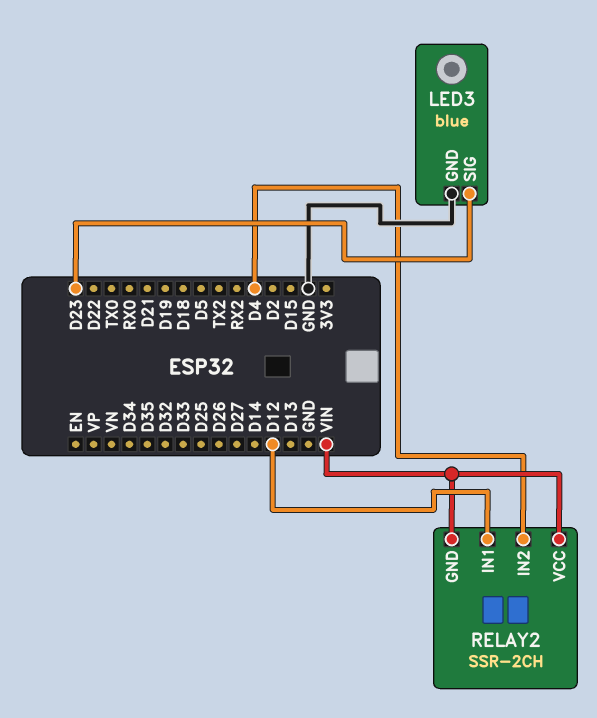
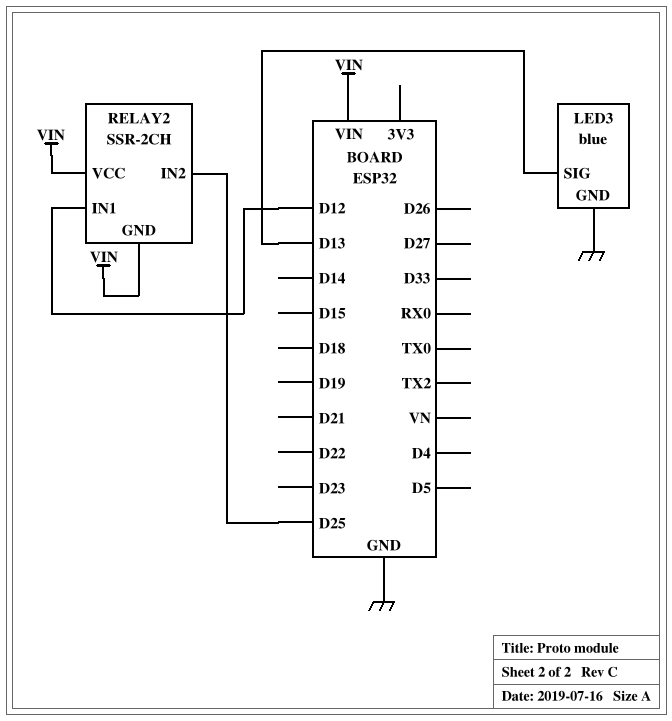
LED3 pin SIG: D23 -> D13
RELAY2 pin IN2: D4 -> D25

